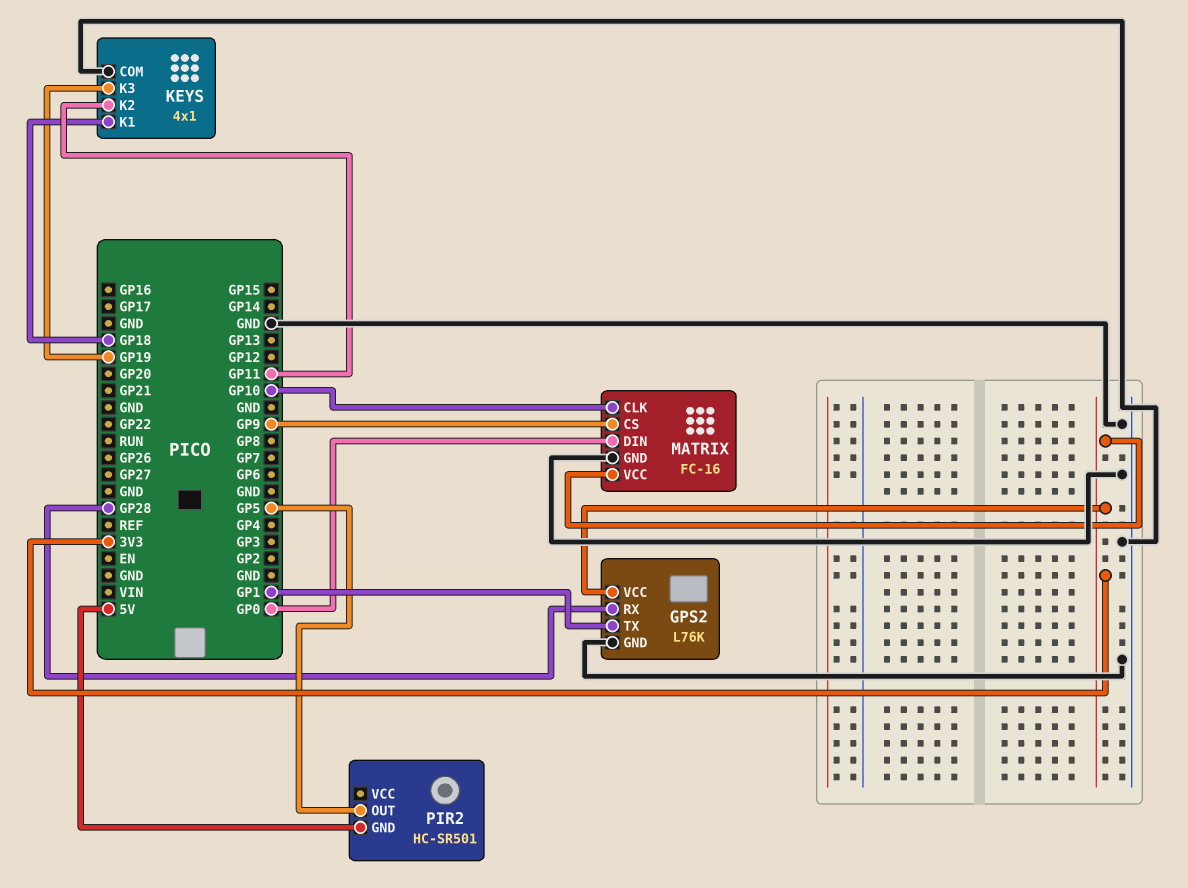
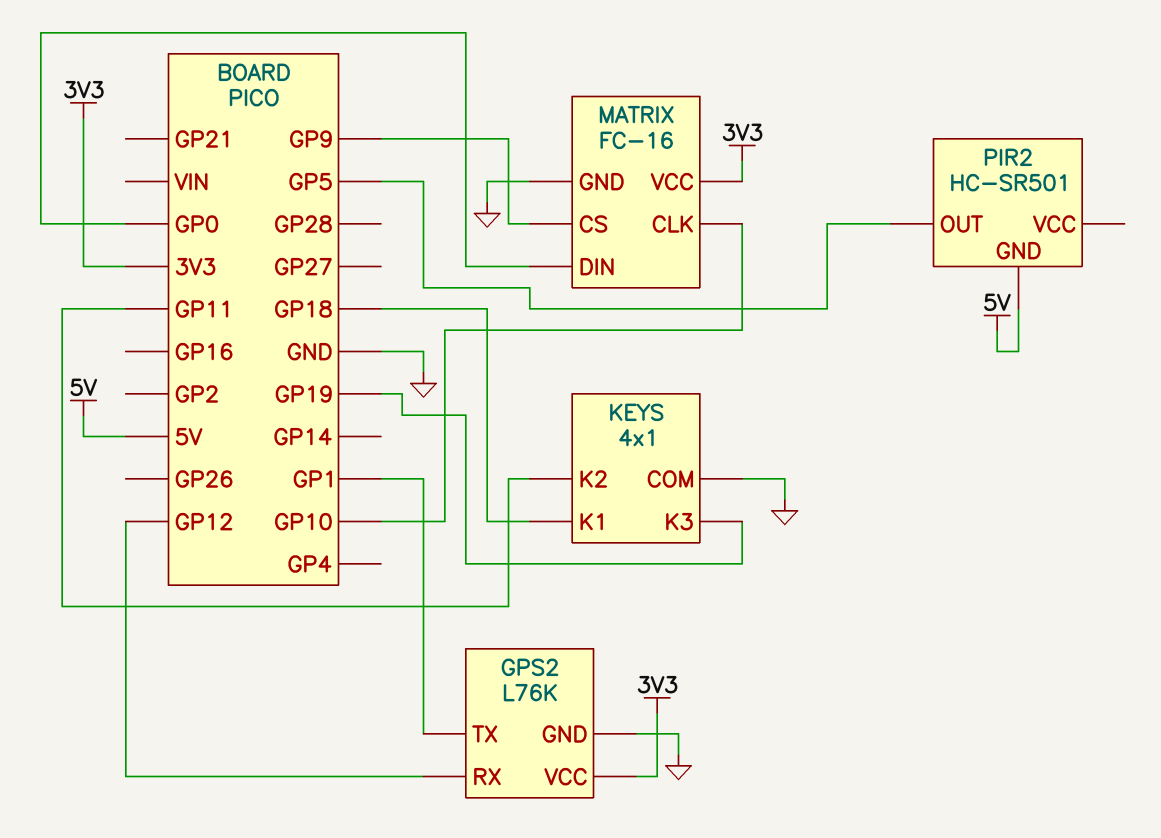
GPS2 pin RX: GP28 -> GP12

